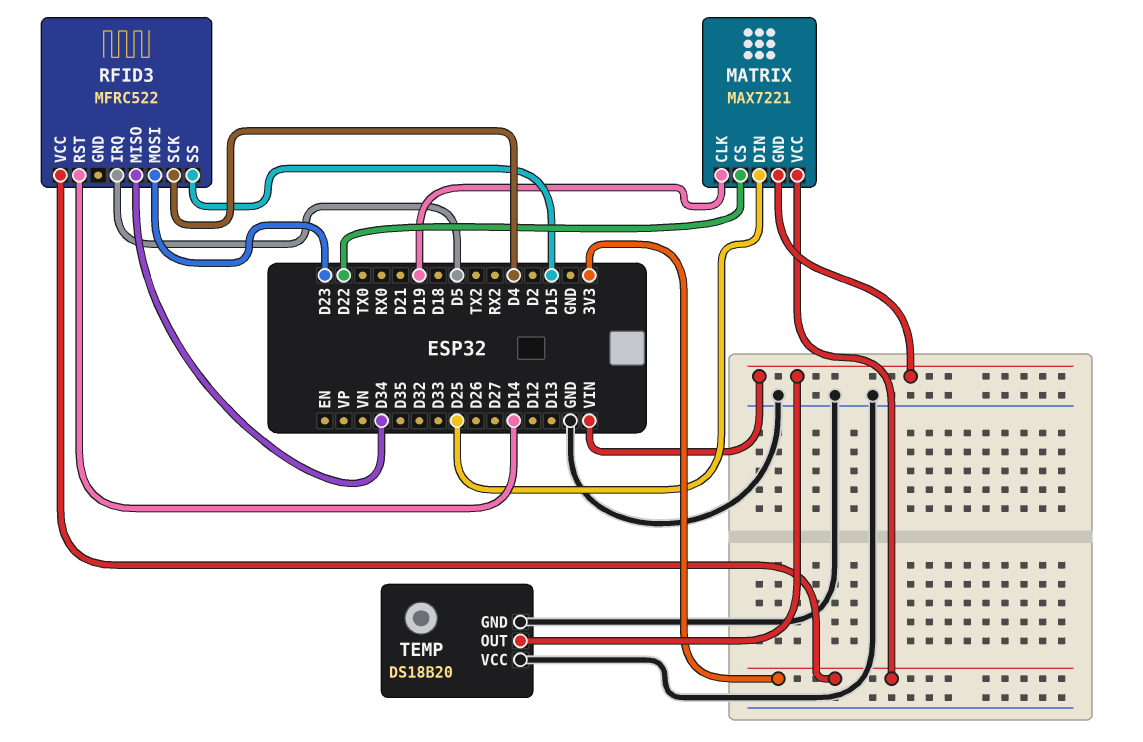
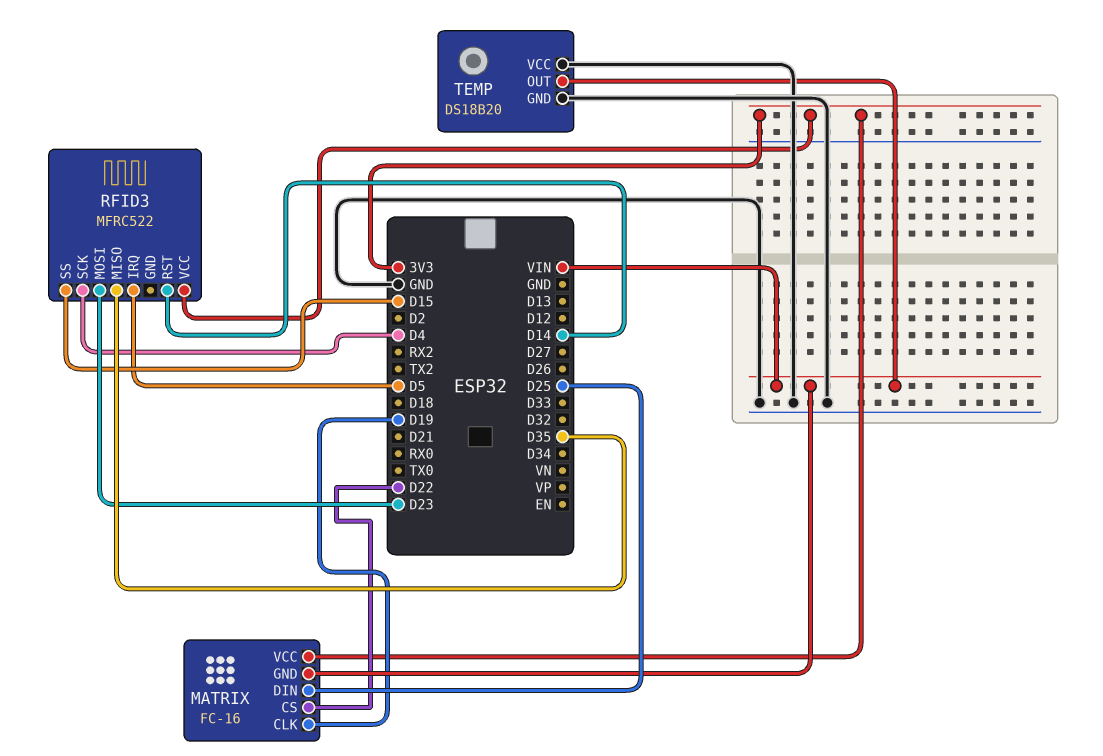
MATRIX: MAX7221 -> FC-16
RFID3 pin MISO: D34 -> D35

